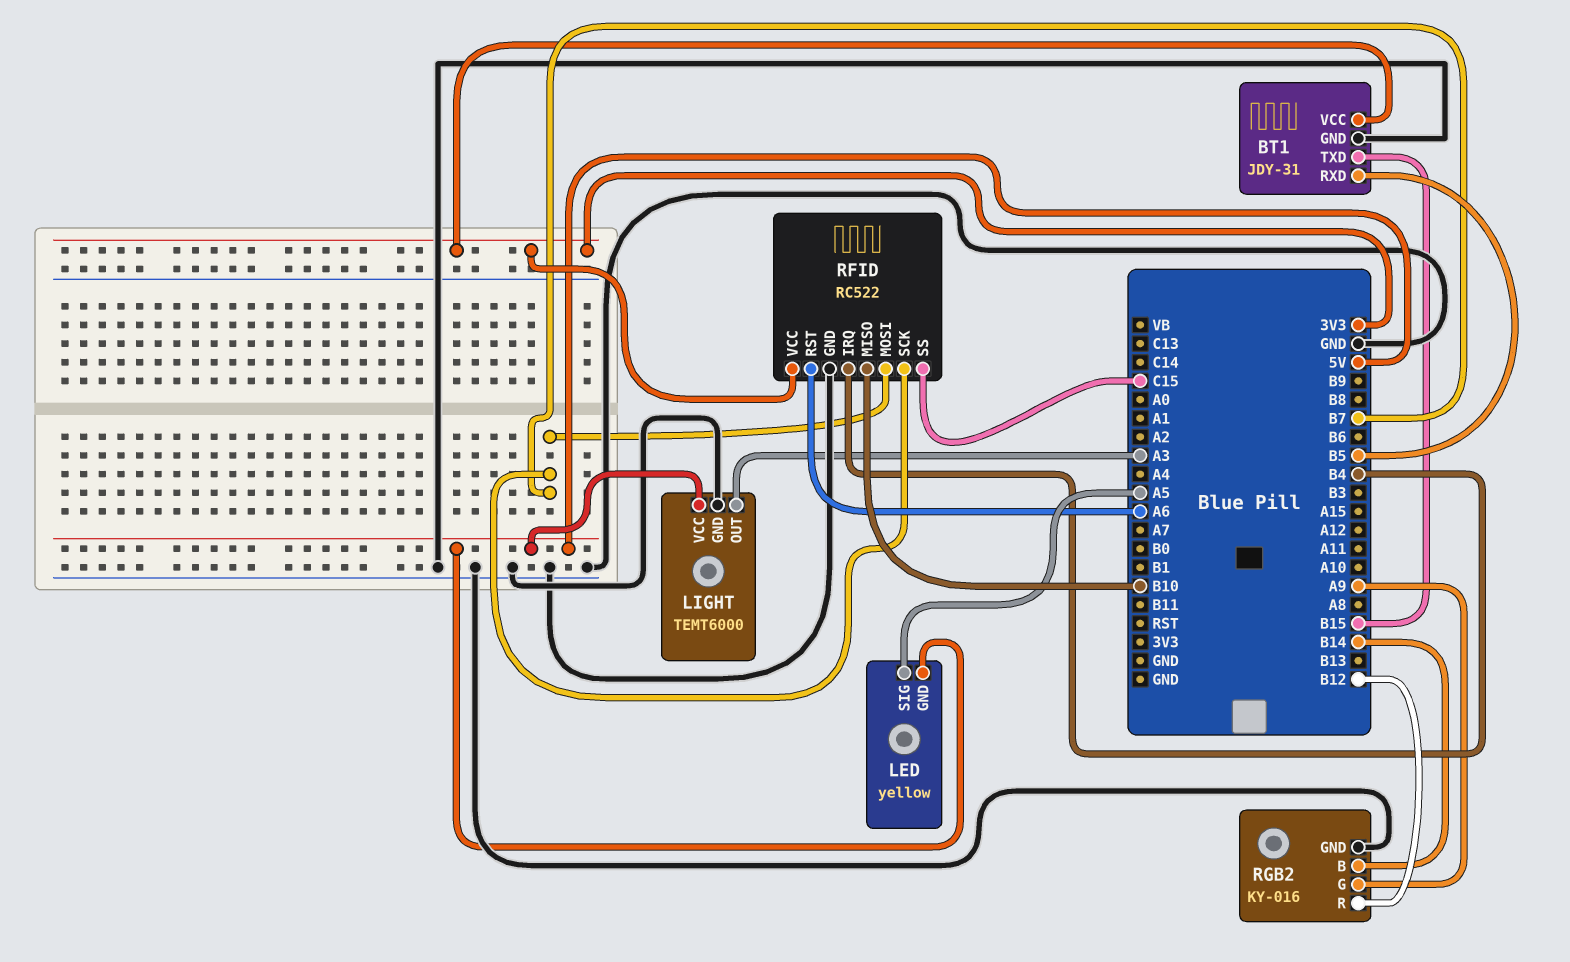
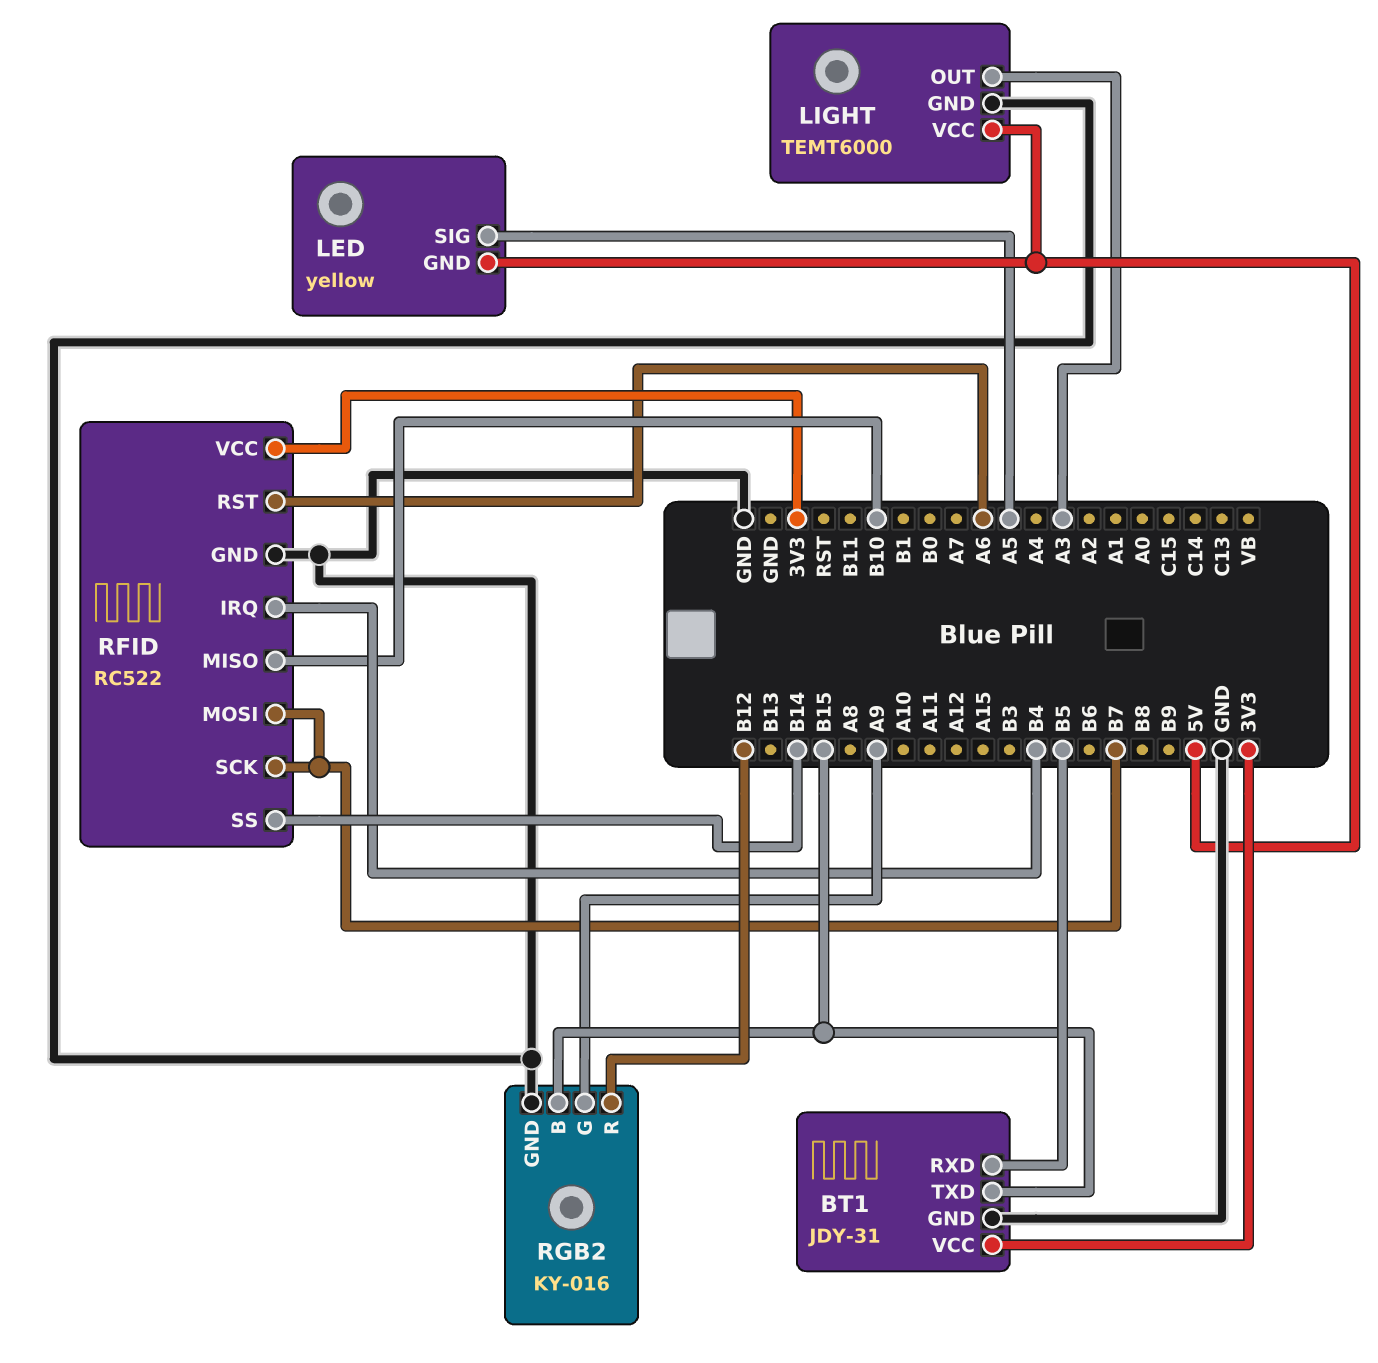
RFID pin SS: C15 -> B14
RGB2 pin B: B14 -> B15

